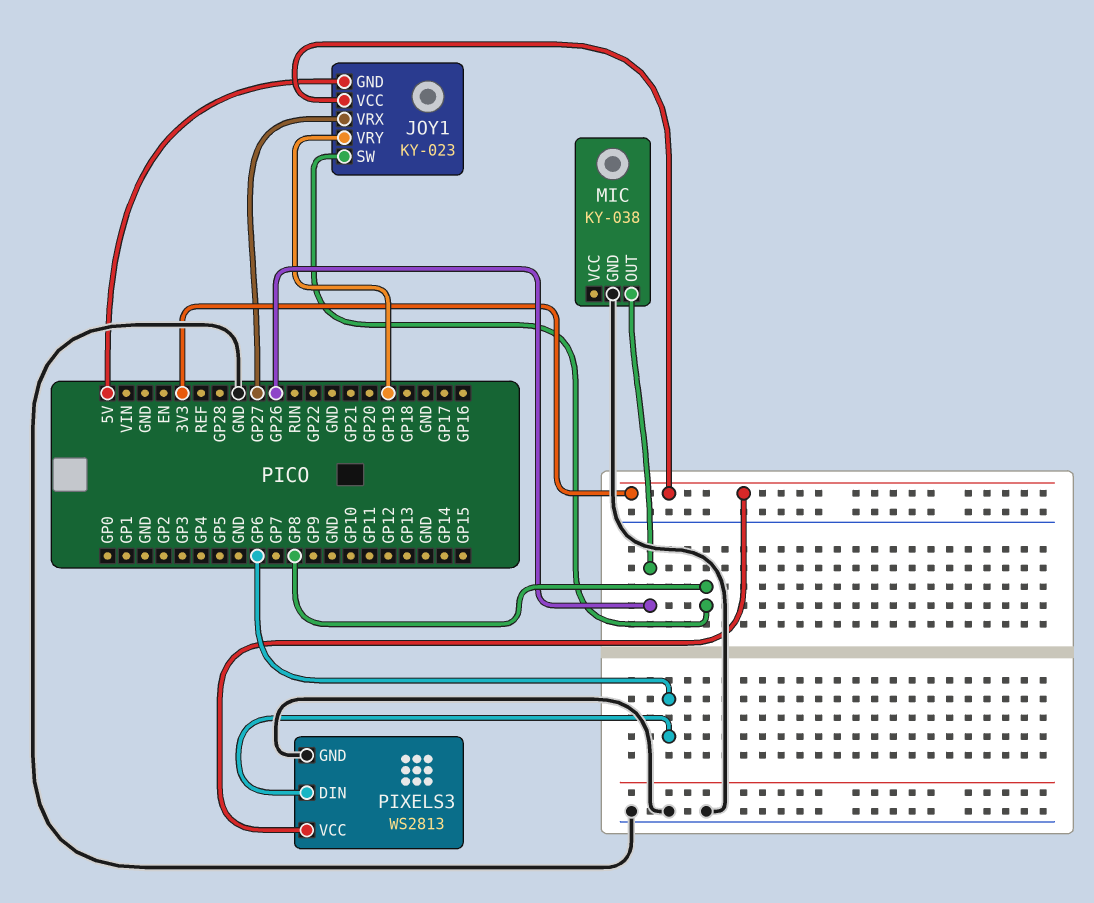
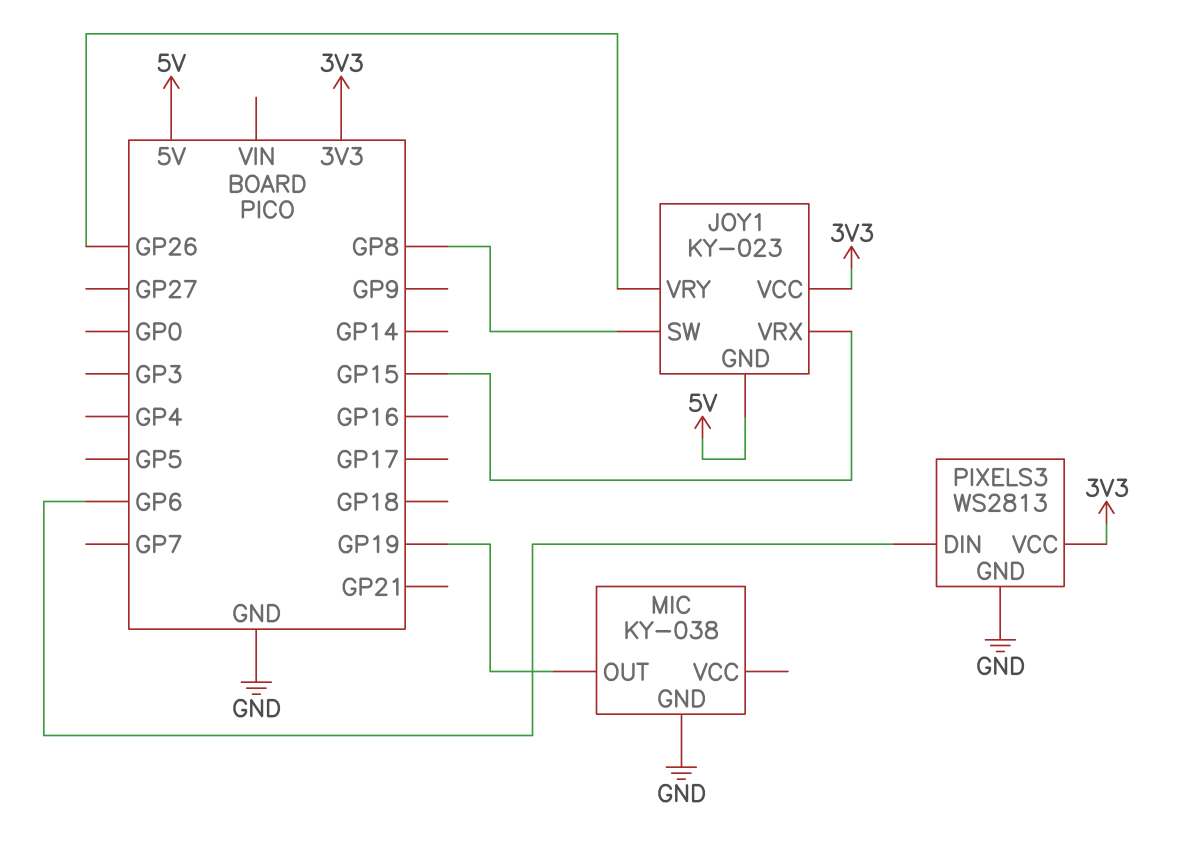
JOY1 pin VRX: GP27 -> GP15
JOY1 pin VRY: GP19 -> GP26
MIC pin OUT: GP26 -> GP19

